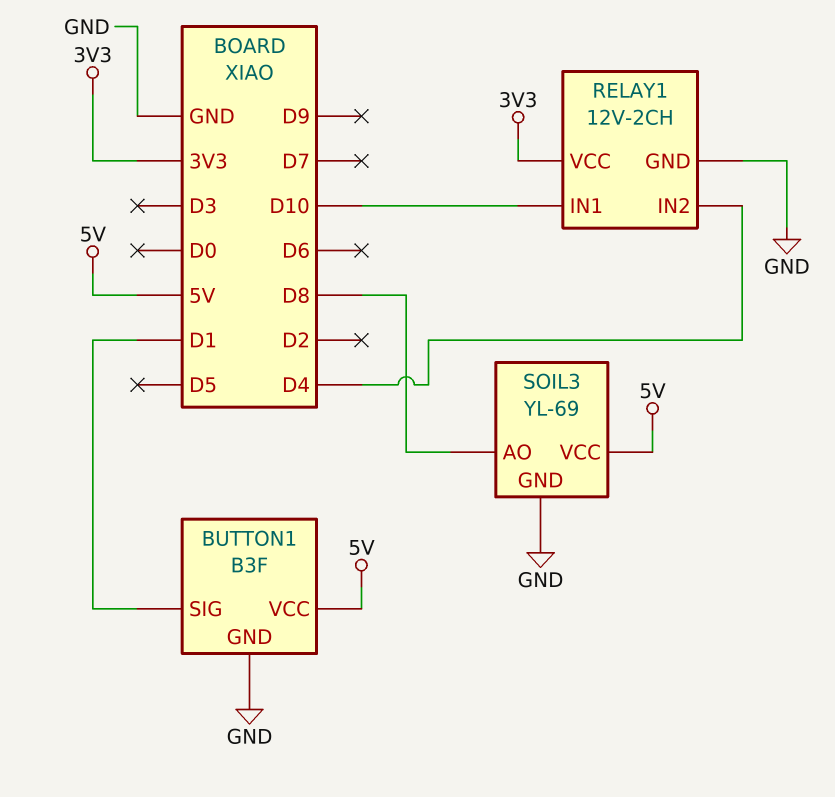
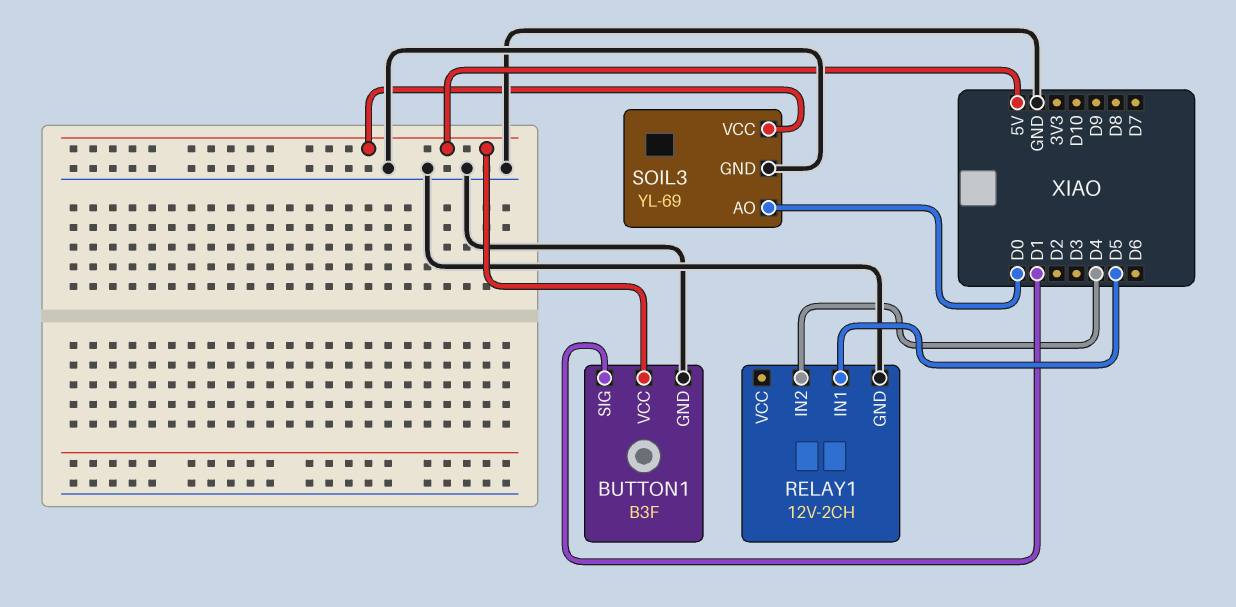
RELAY1 pin IN1: D10 -> D5
RELAY1 pin VCC: 3V3 -> none
SOIL3 pin AO: D8 -> D0

